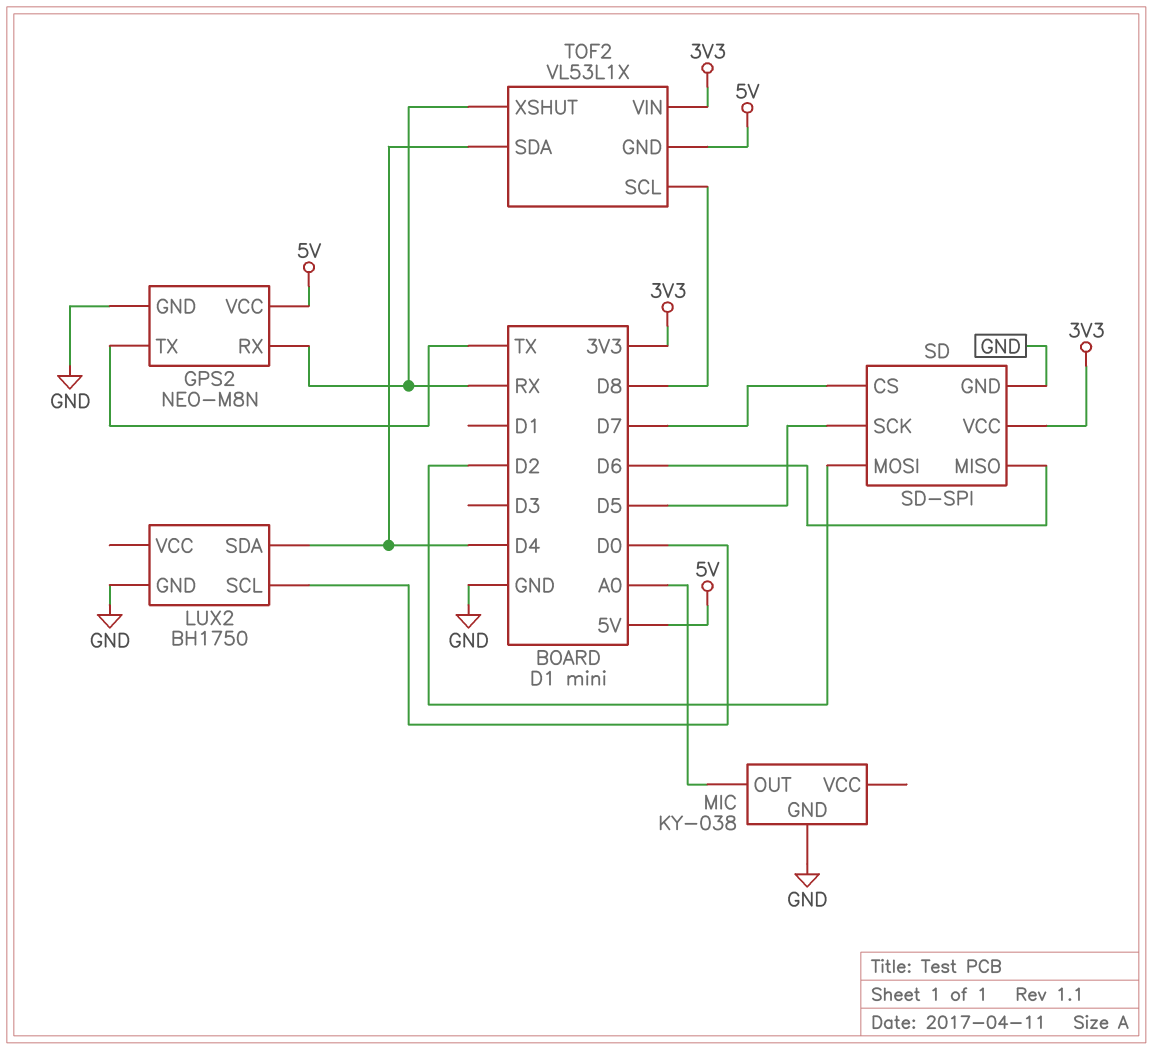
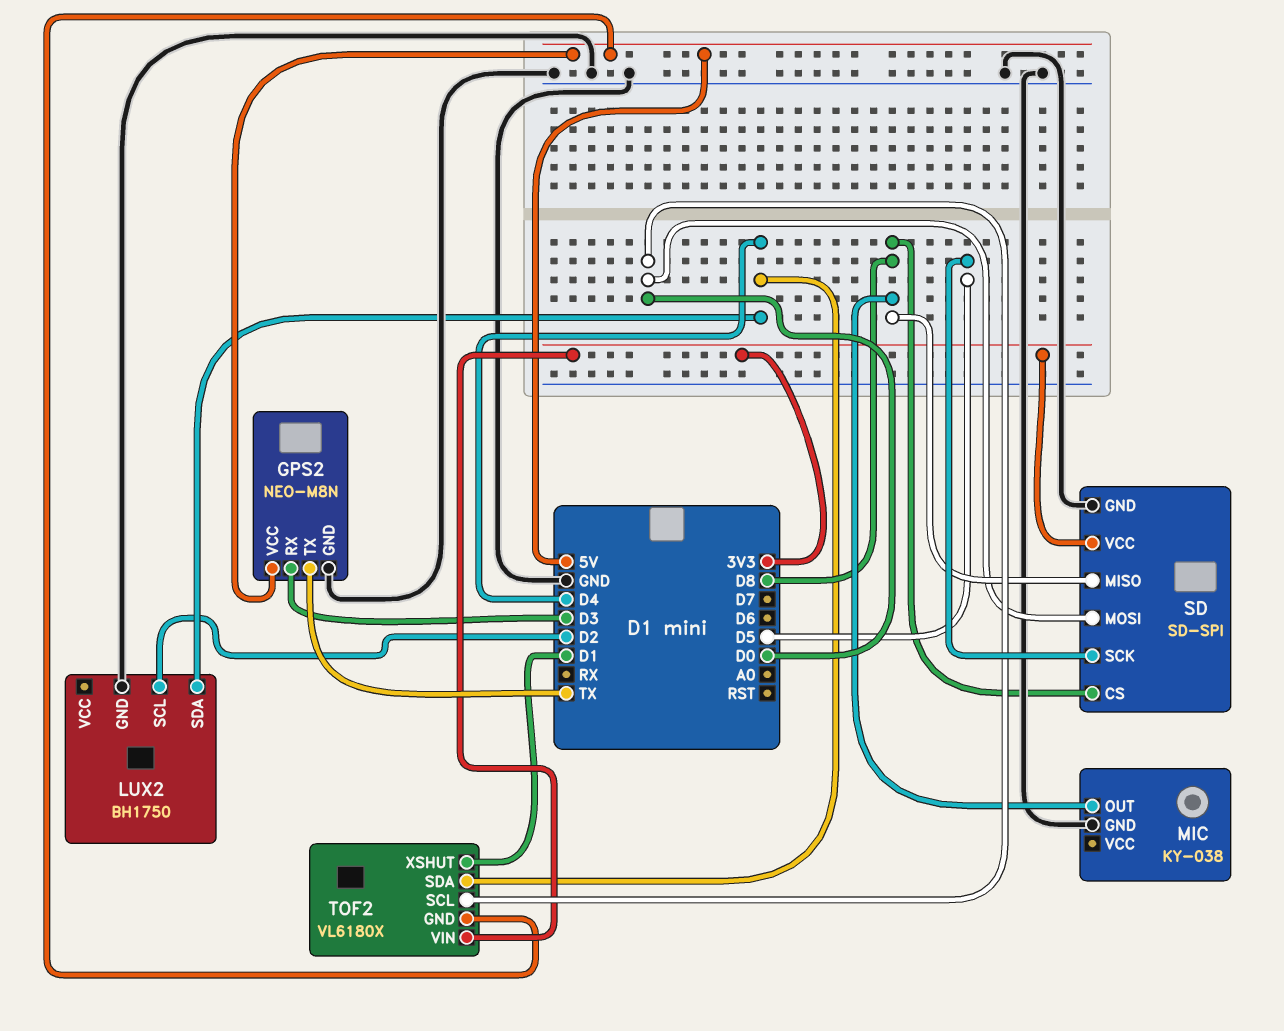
GPS2 pin RX: RX -> D3
LUX2 pin SCL: D0 -> D2
MIC pin OUT: A0 -> D8
SD pin CS: D7 -> D8
SD pin MISO: D6 -> D8
SD pin MOSI: D2 -> D0
TOF2: VL53L1X -> VL6180X
TOF2 pin SCL: D8 -> D0
TOF2 pin XSHUT: RX -> D1

